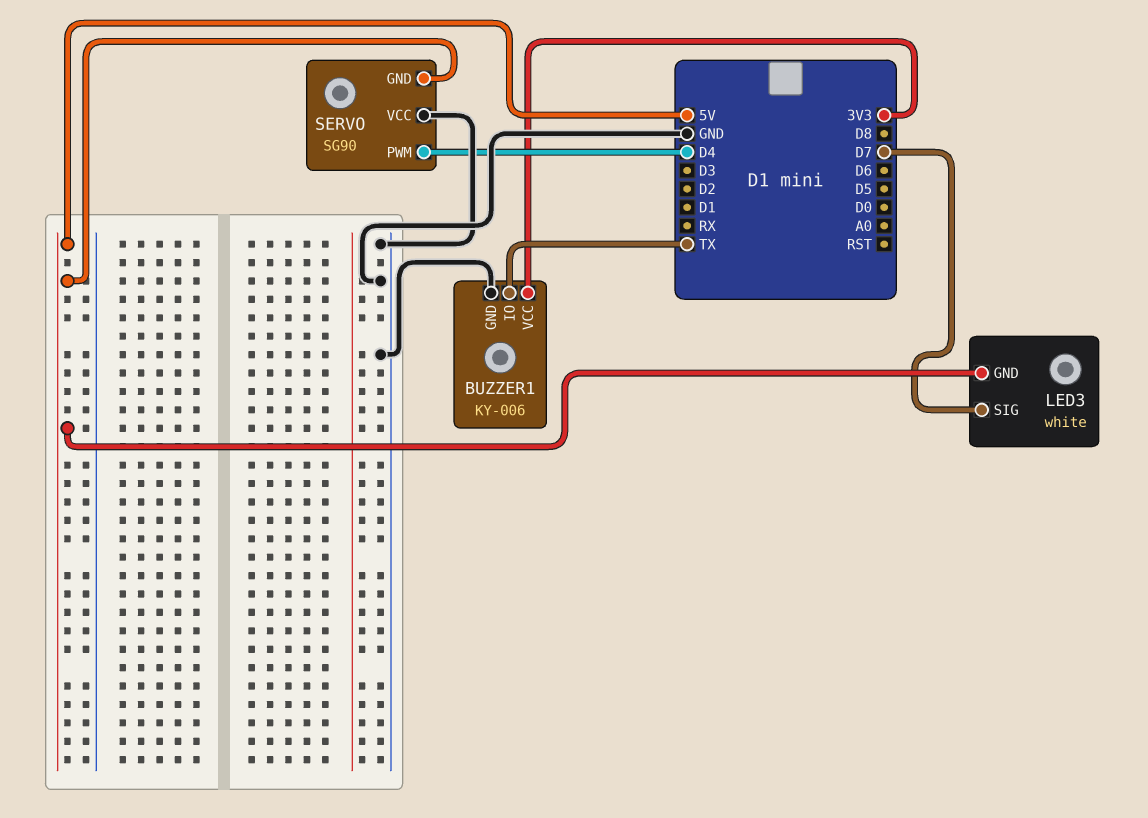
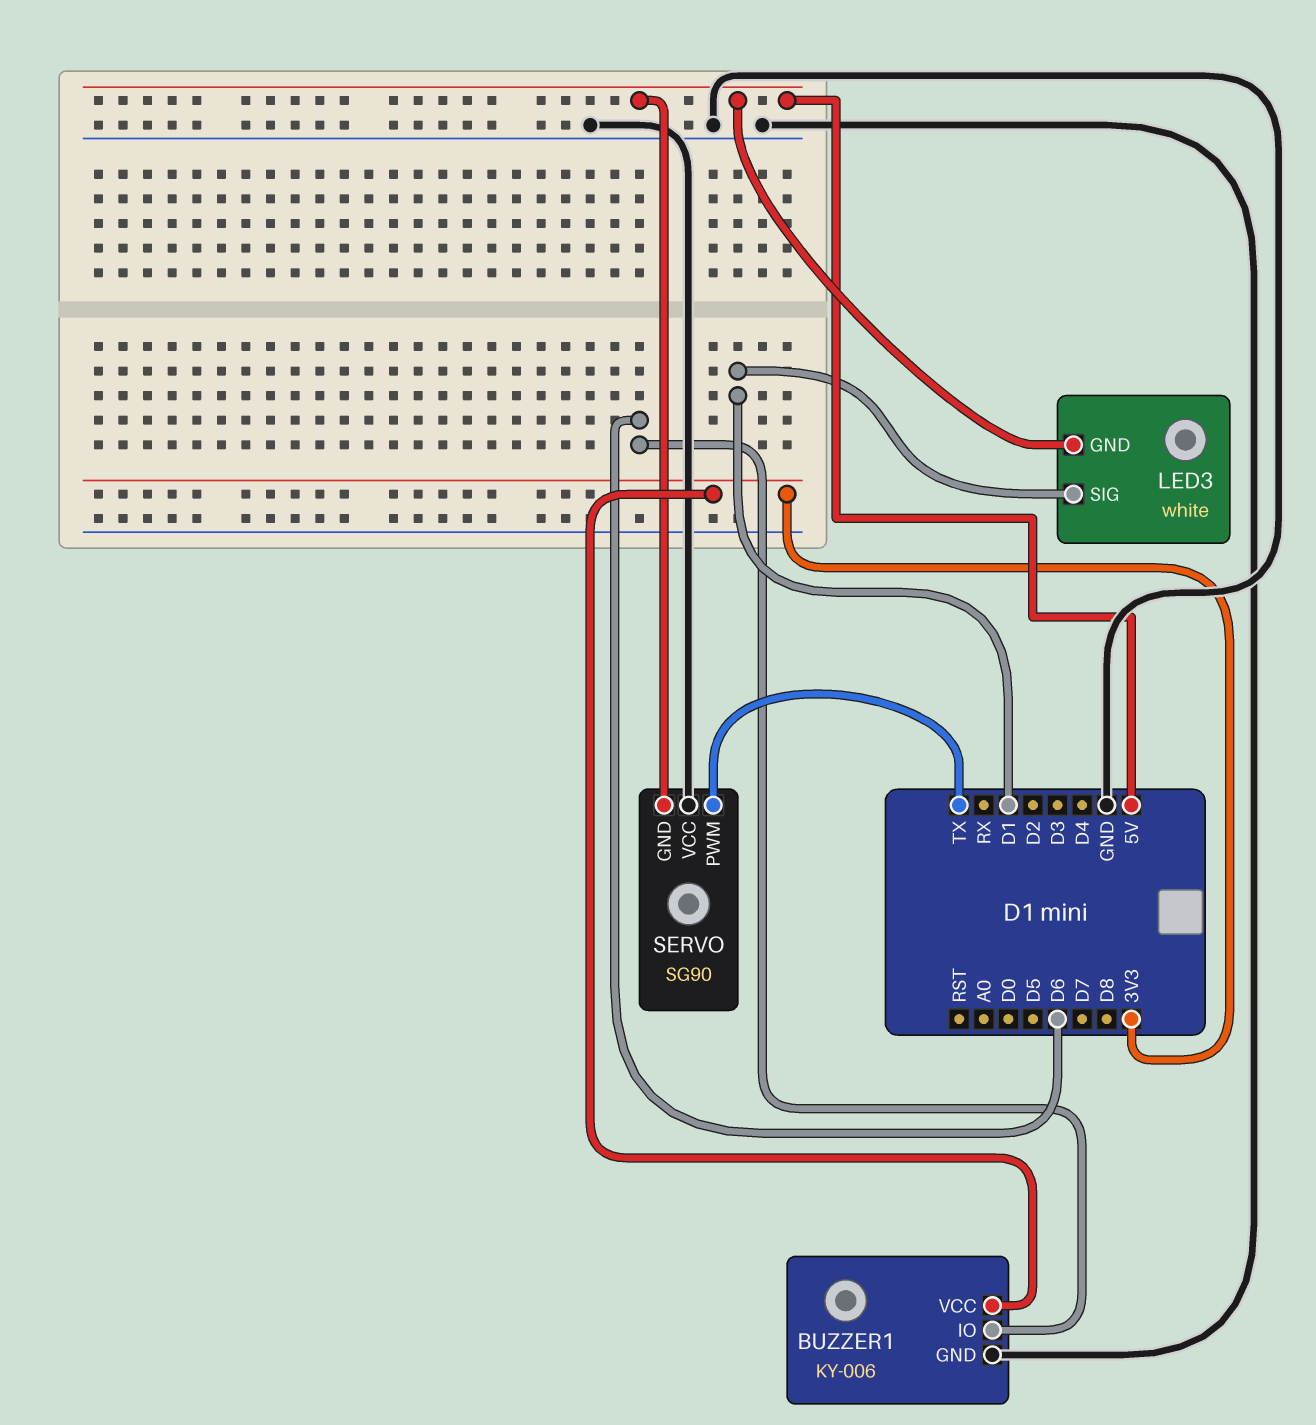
BUZZER1 pin IO: TX -> D6
LED3 pin SIG: D7 -> D1
SERVO pin PWM: D4 -> TX

